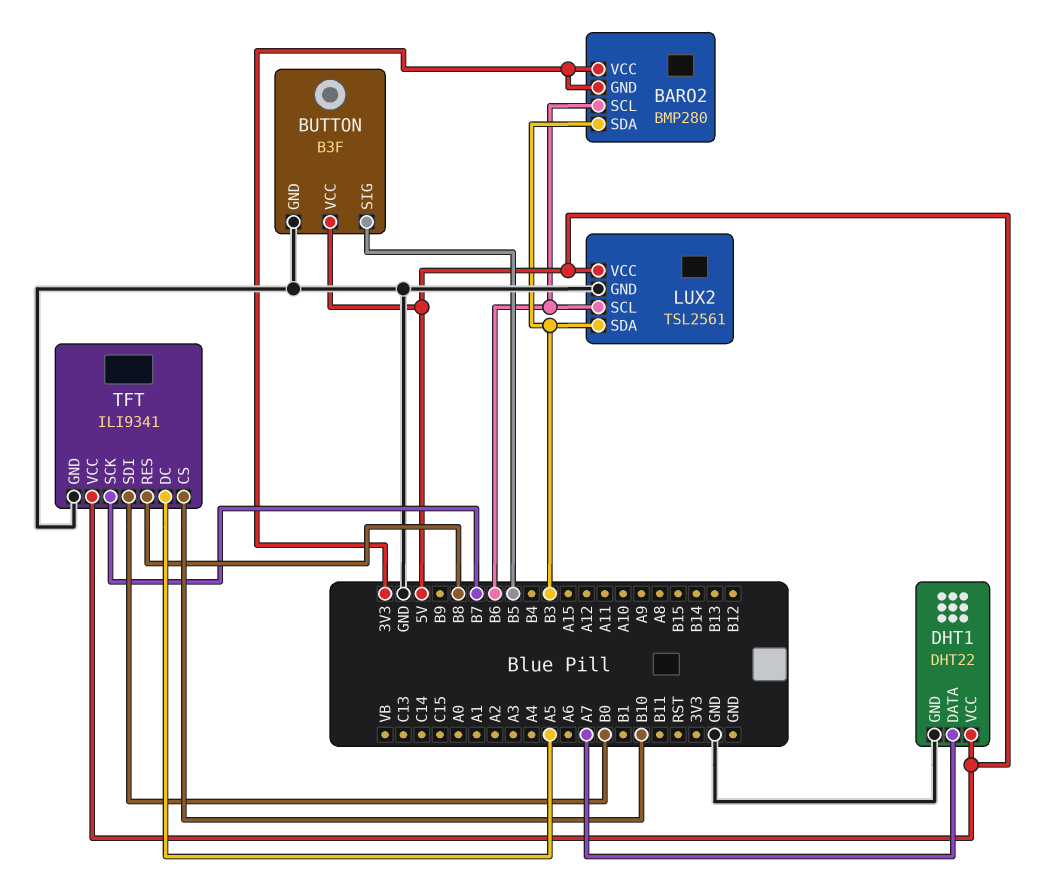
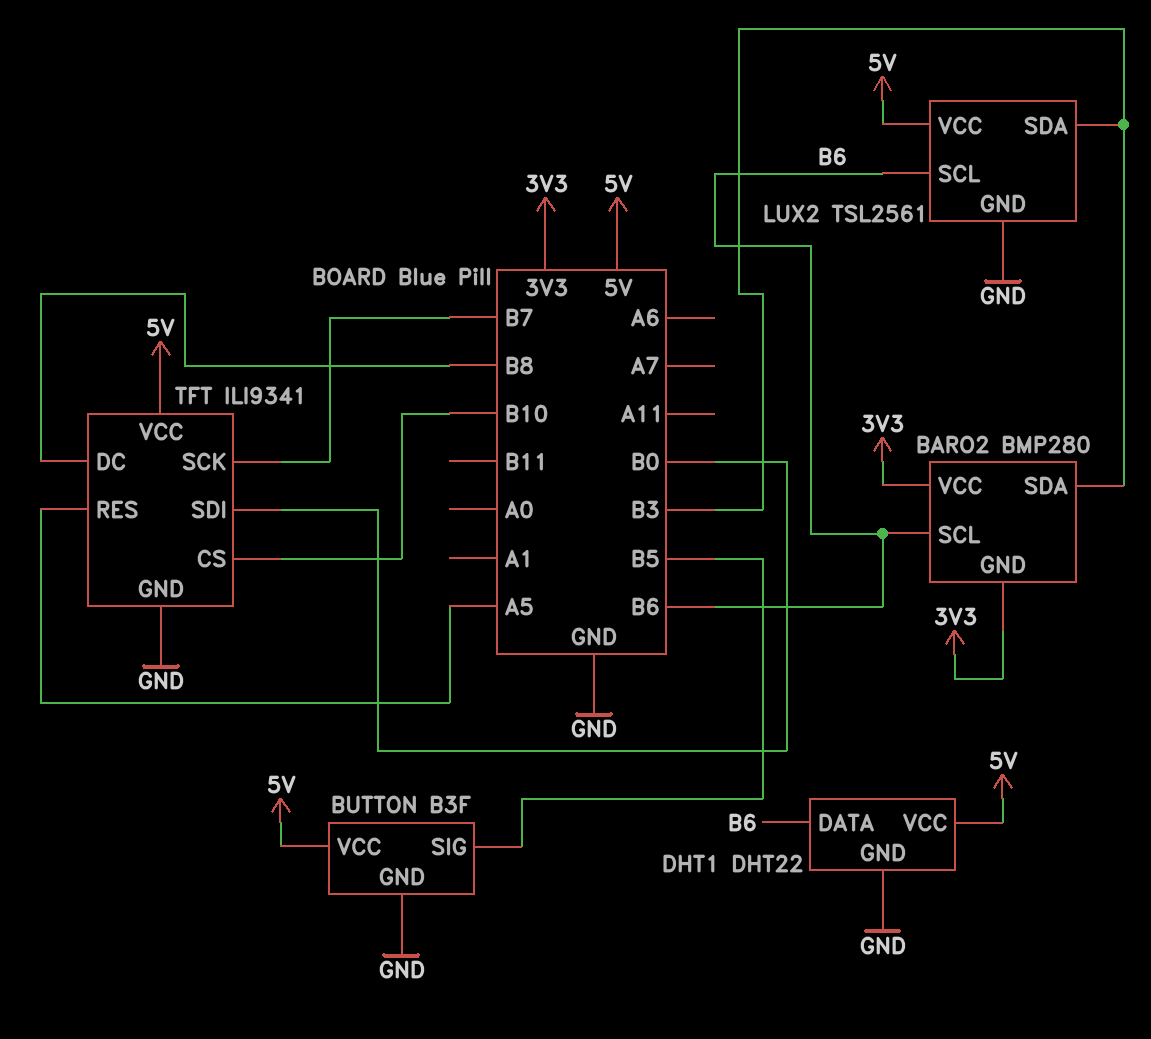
DHT1 pin DATA: A7 -> B6
TFT pin DC: A5 -> B8
TFT pin RES: B8 -> A5

